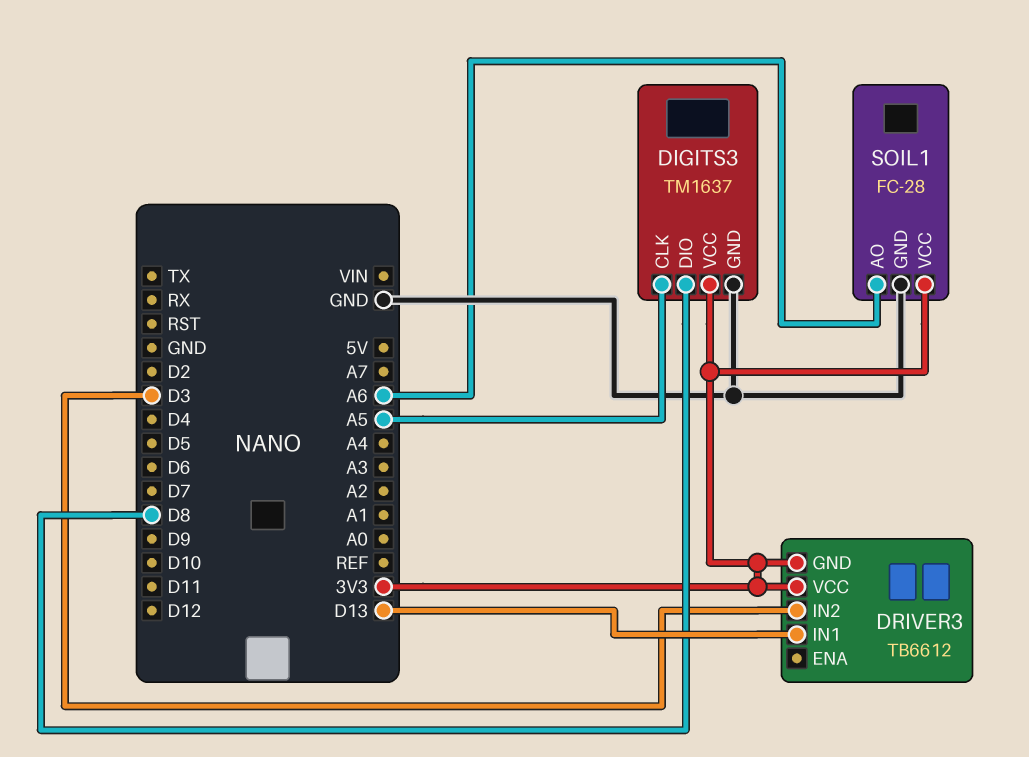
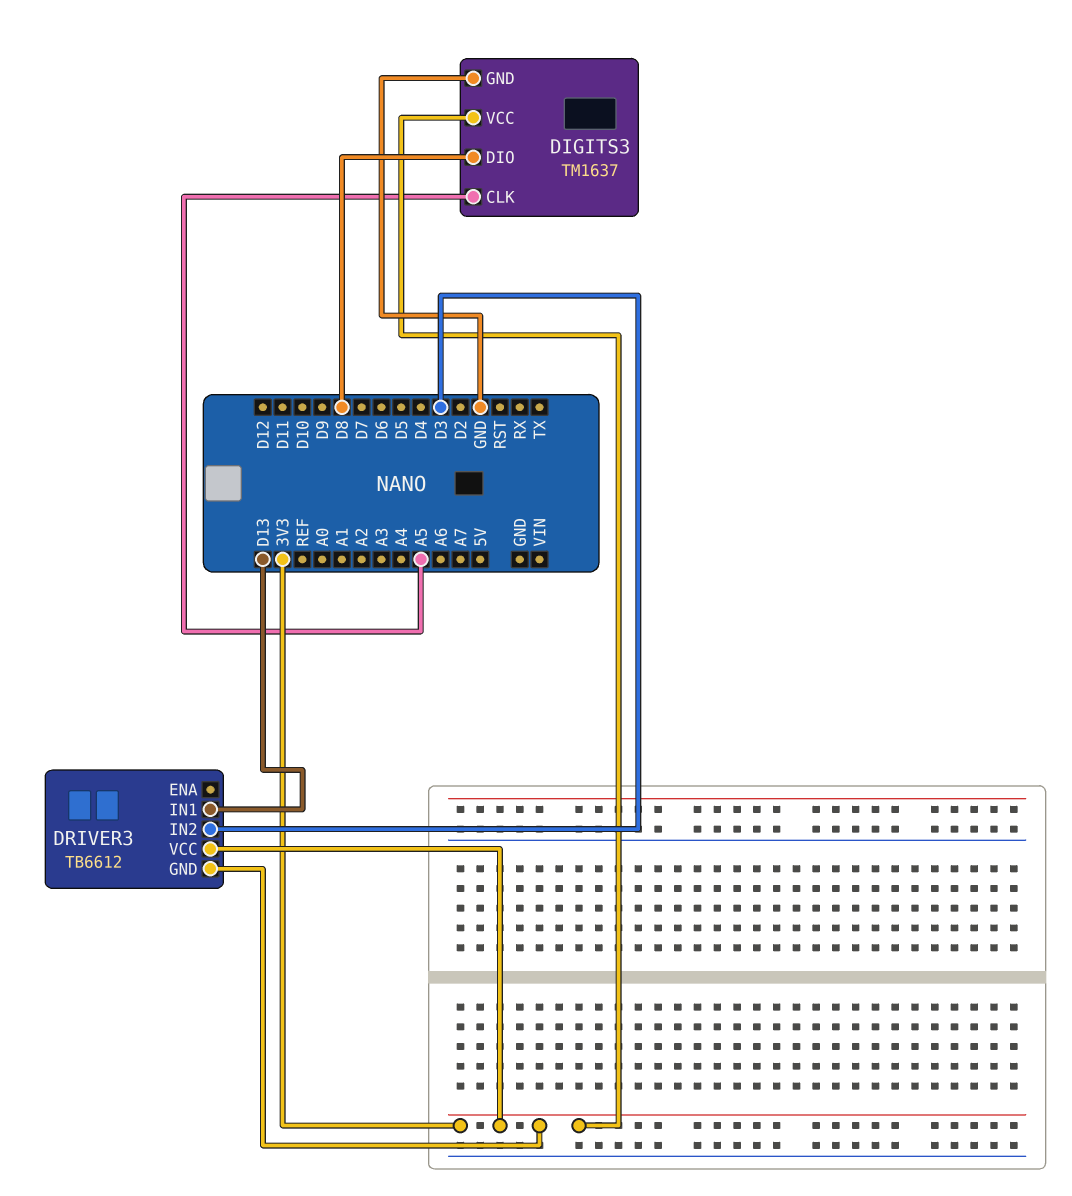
SOIL1: FC-28 -> none
SOIL1 pin AO: A6 -> none
SOIL1 pin GND: GND -> none
SOIL1 pin VCC: 3V3 -> none

